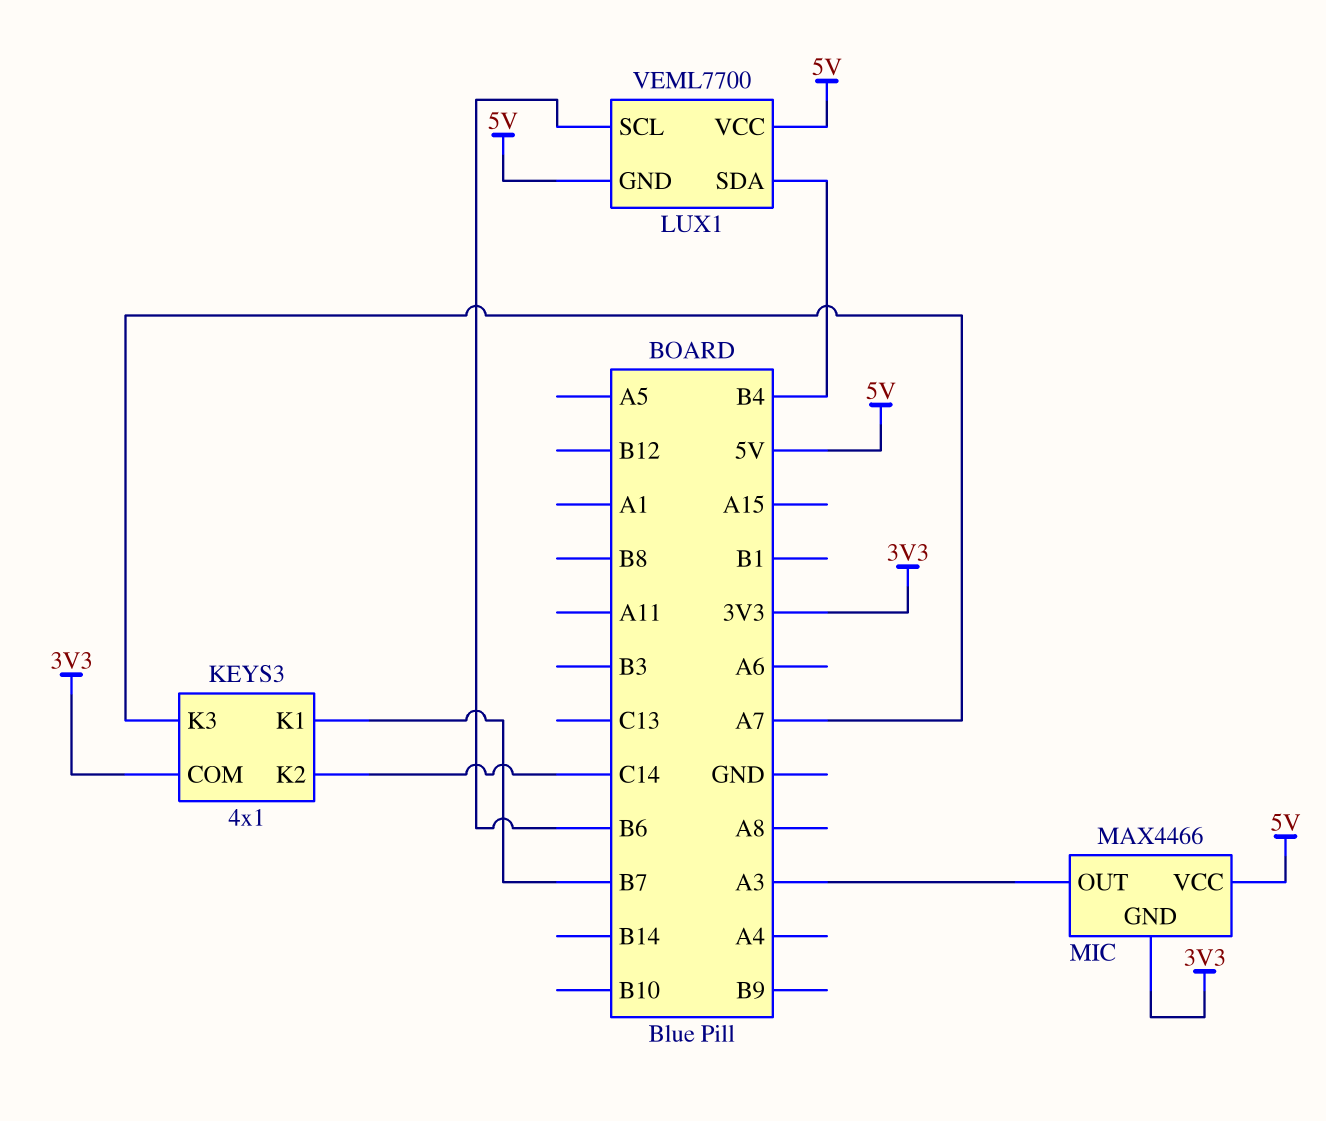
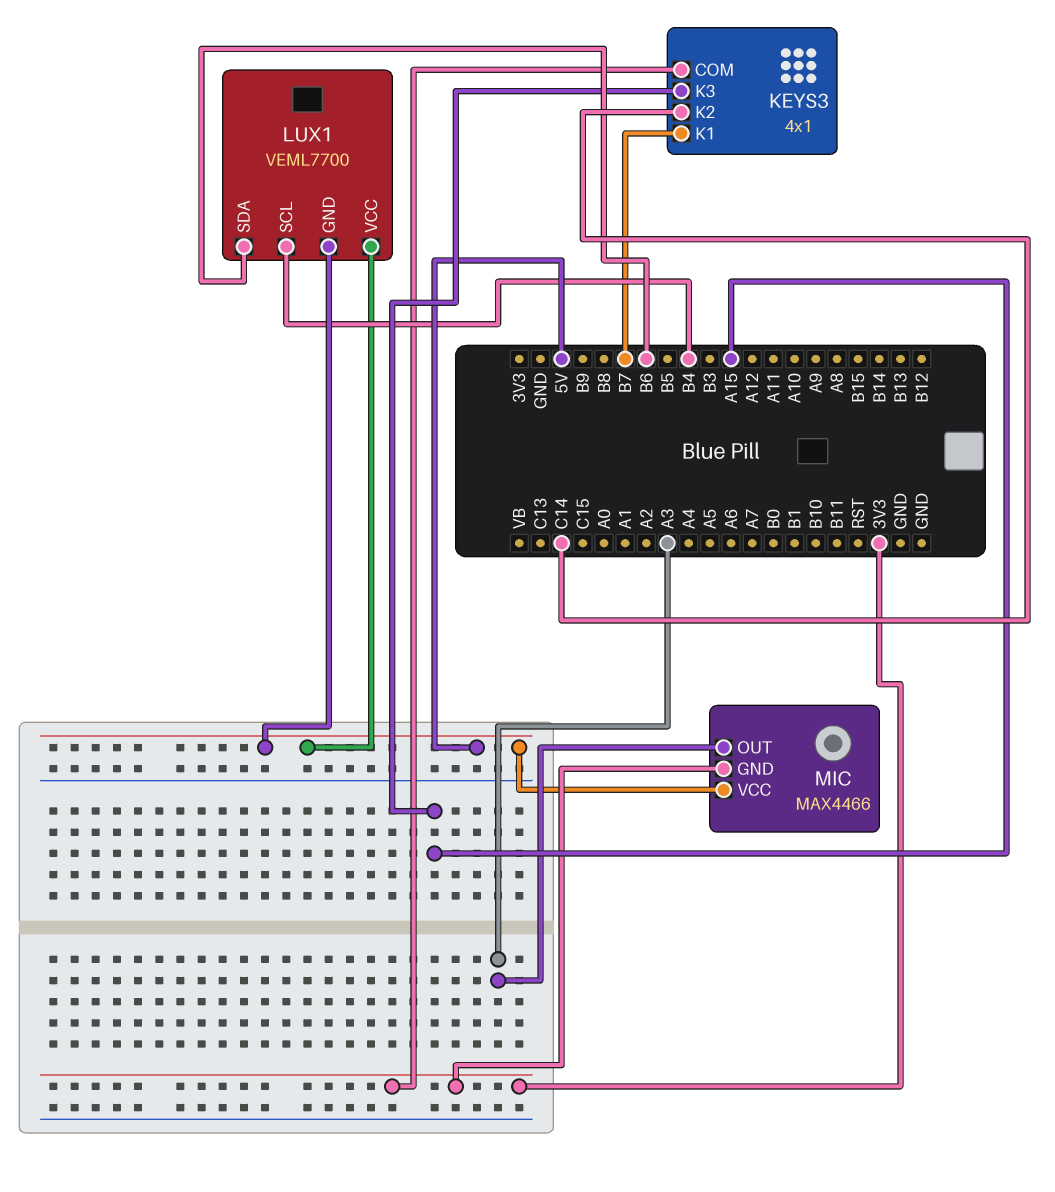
KEYS3 pin K3: A7 -> A15
LUX1 pin SCL: B6 -> B4
LUX1 pin SDA: B4 -> B6

